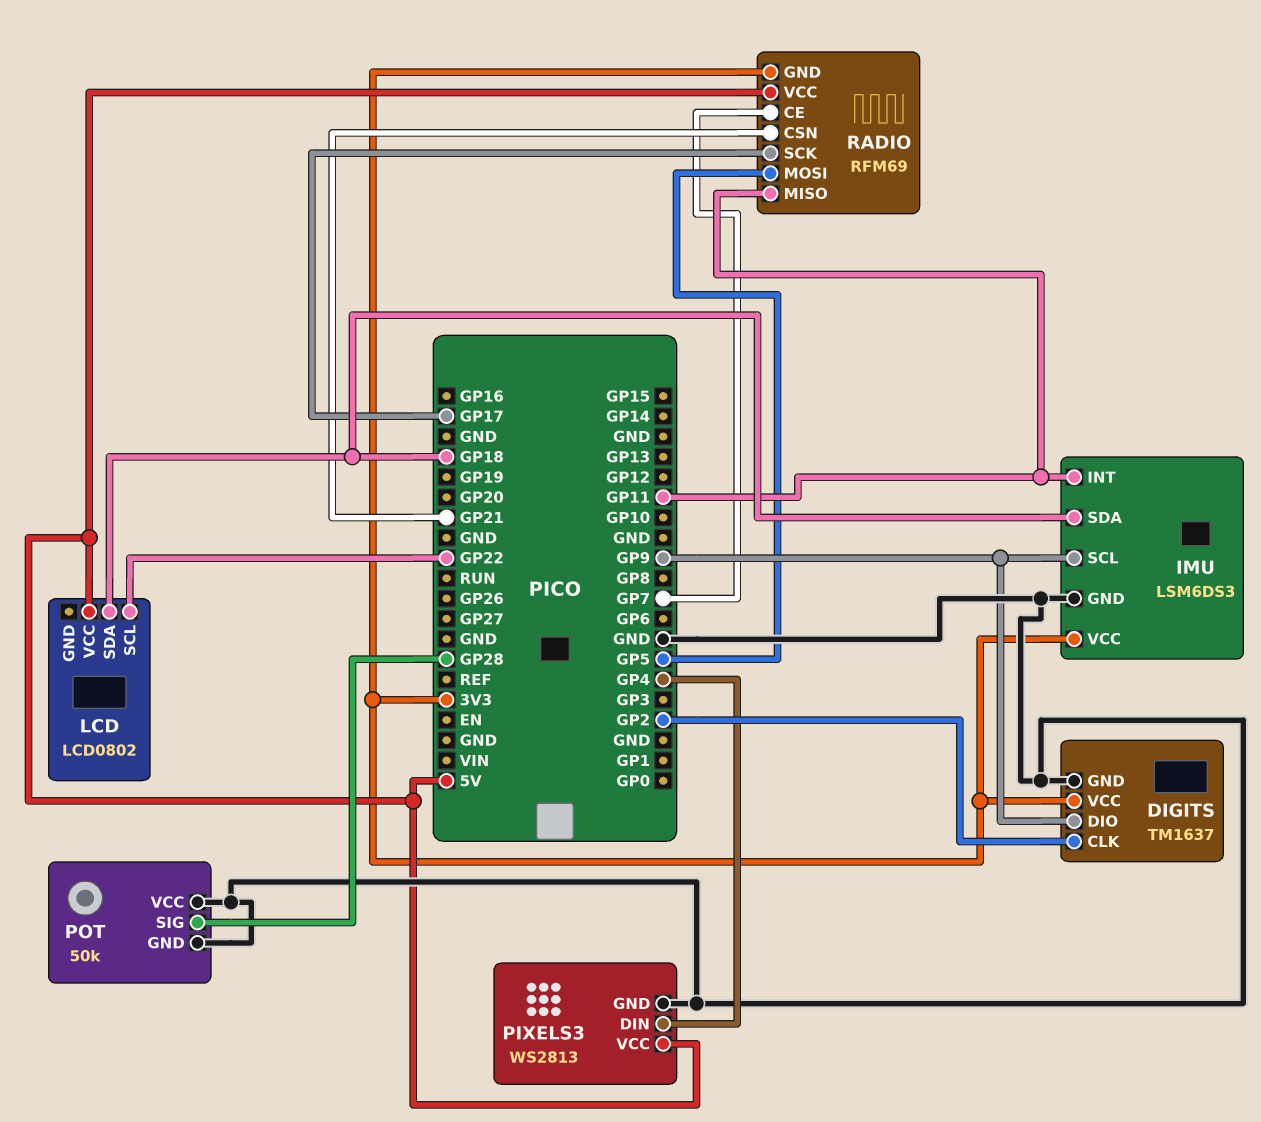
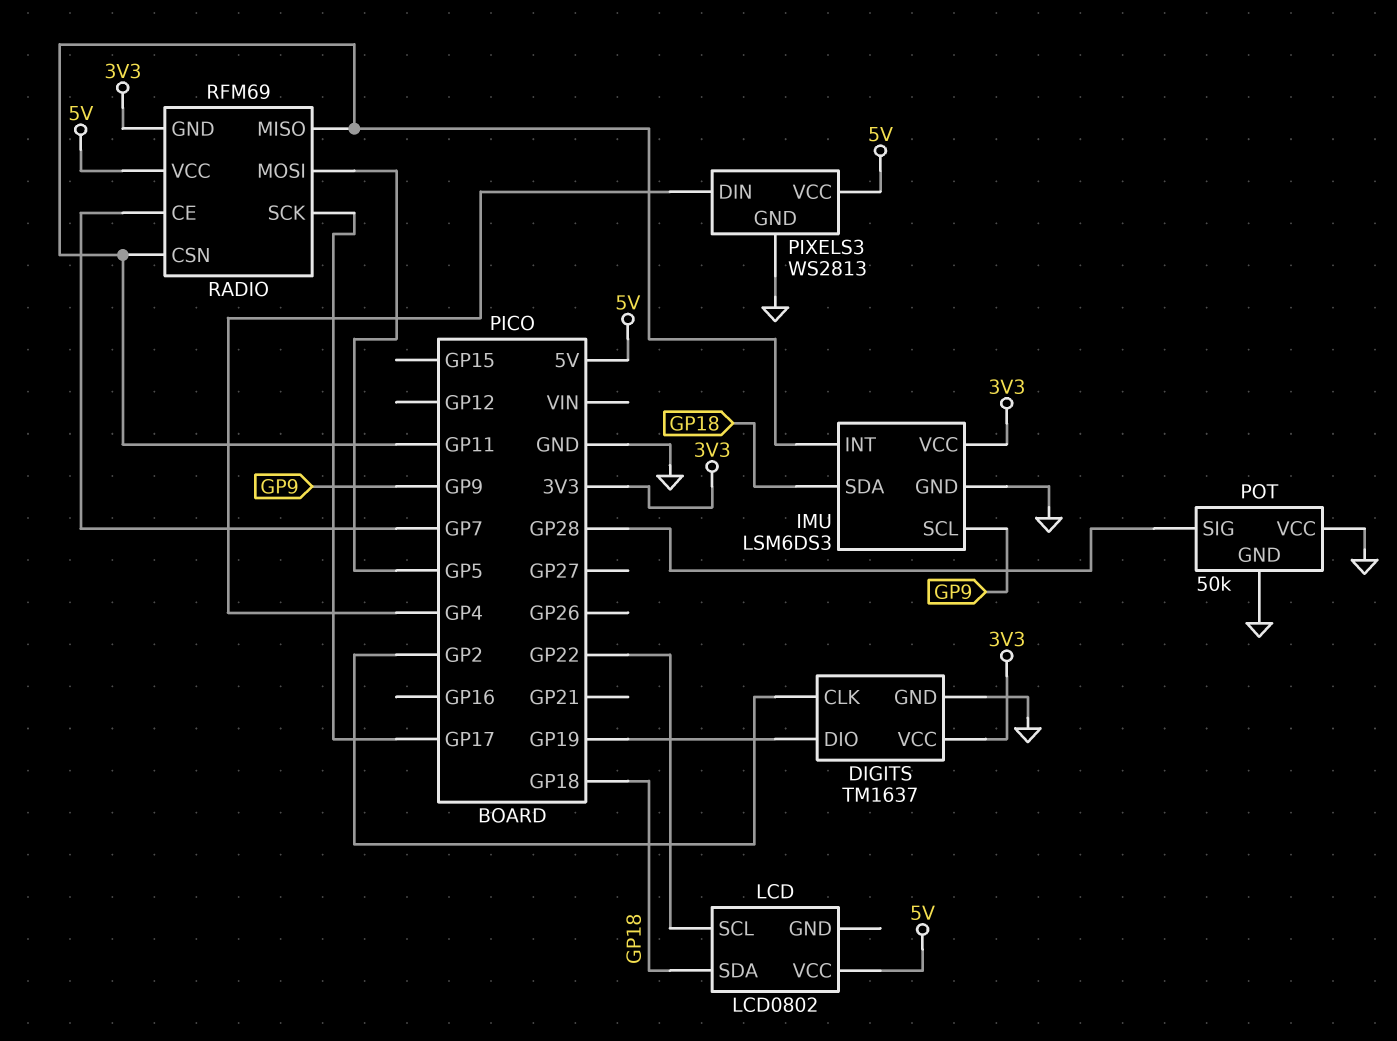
DIGITS pin DIO: GP9 -> GP19
RADIO pin CSN: GP21 -> GP11

